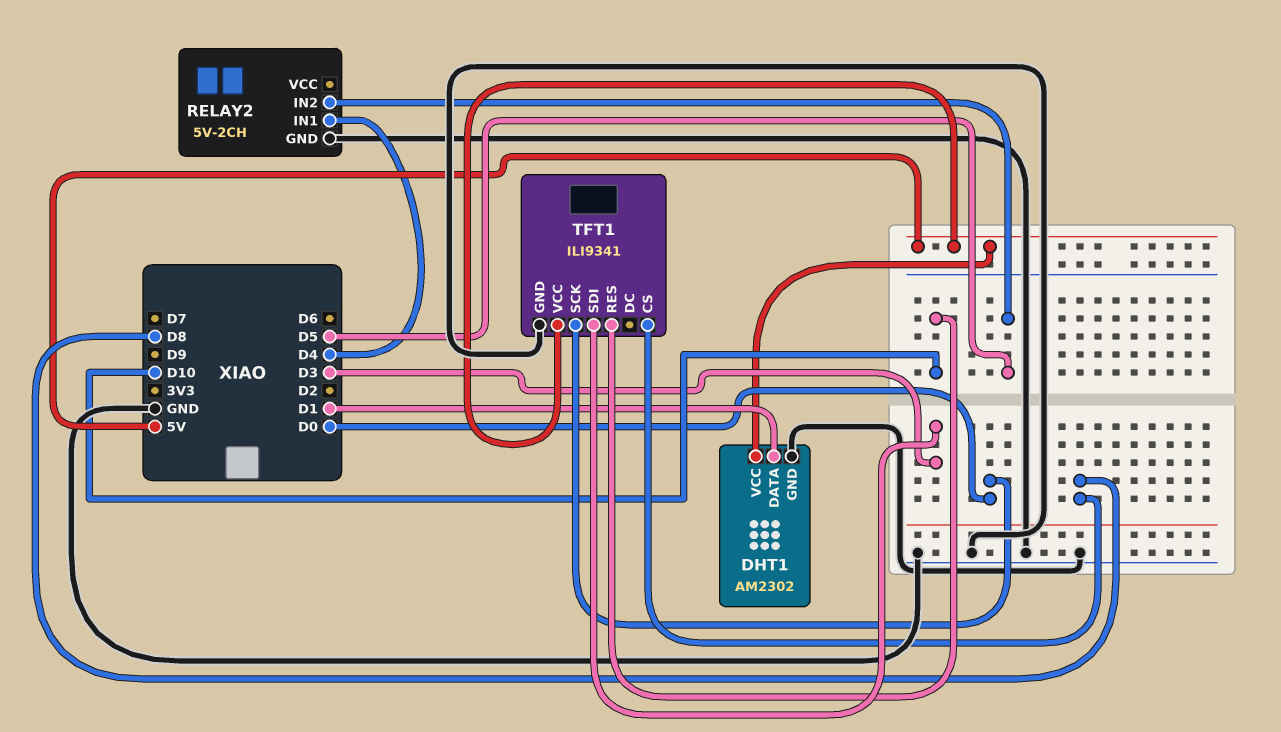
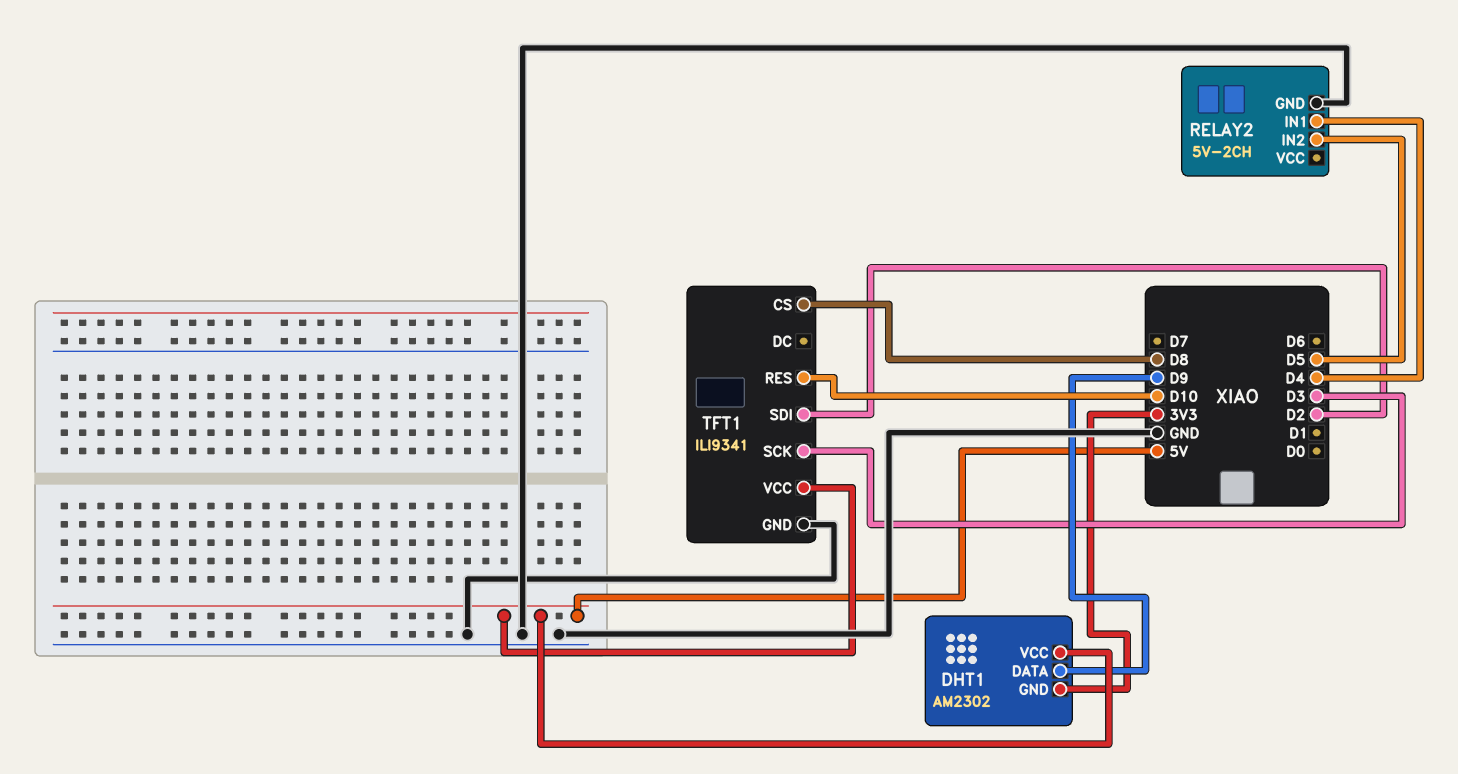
DHT1 pin DATA: D1 -> D9
DHT1 pin GND: GND -> 3V3
TFT1 pin SCK: D0 -> D3
TFT1 pin SDI: D3 -> D2

